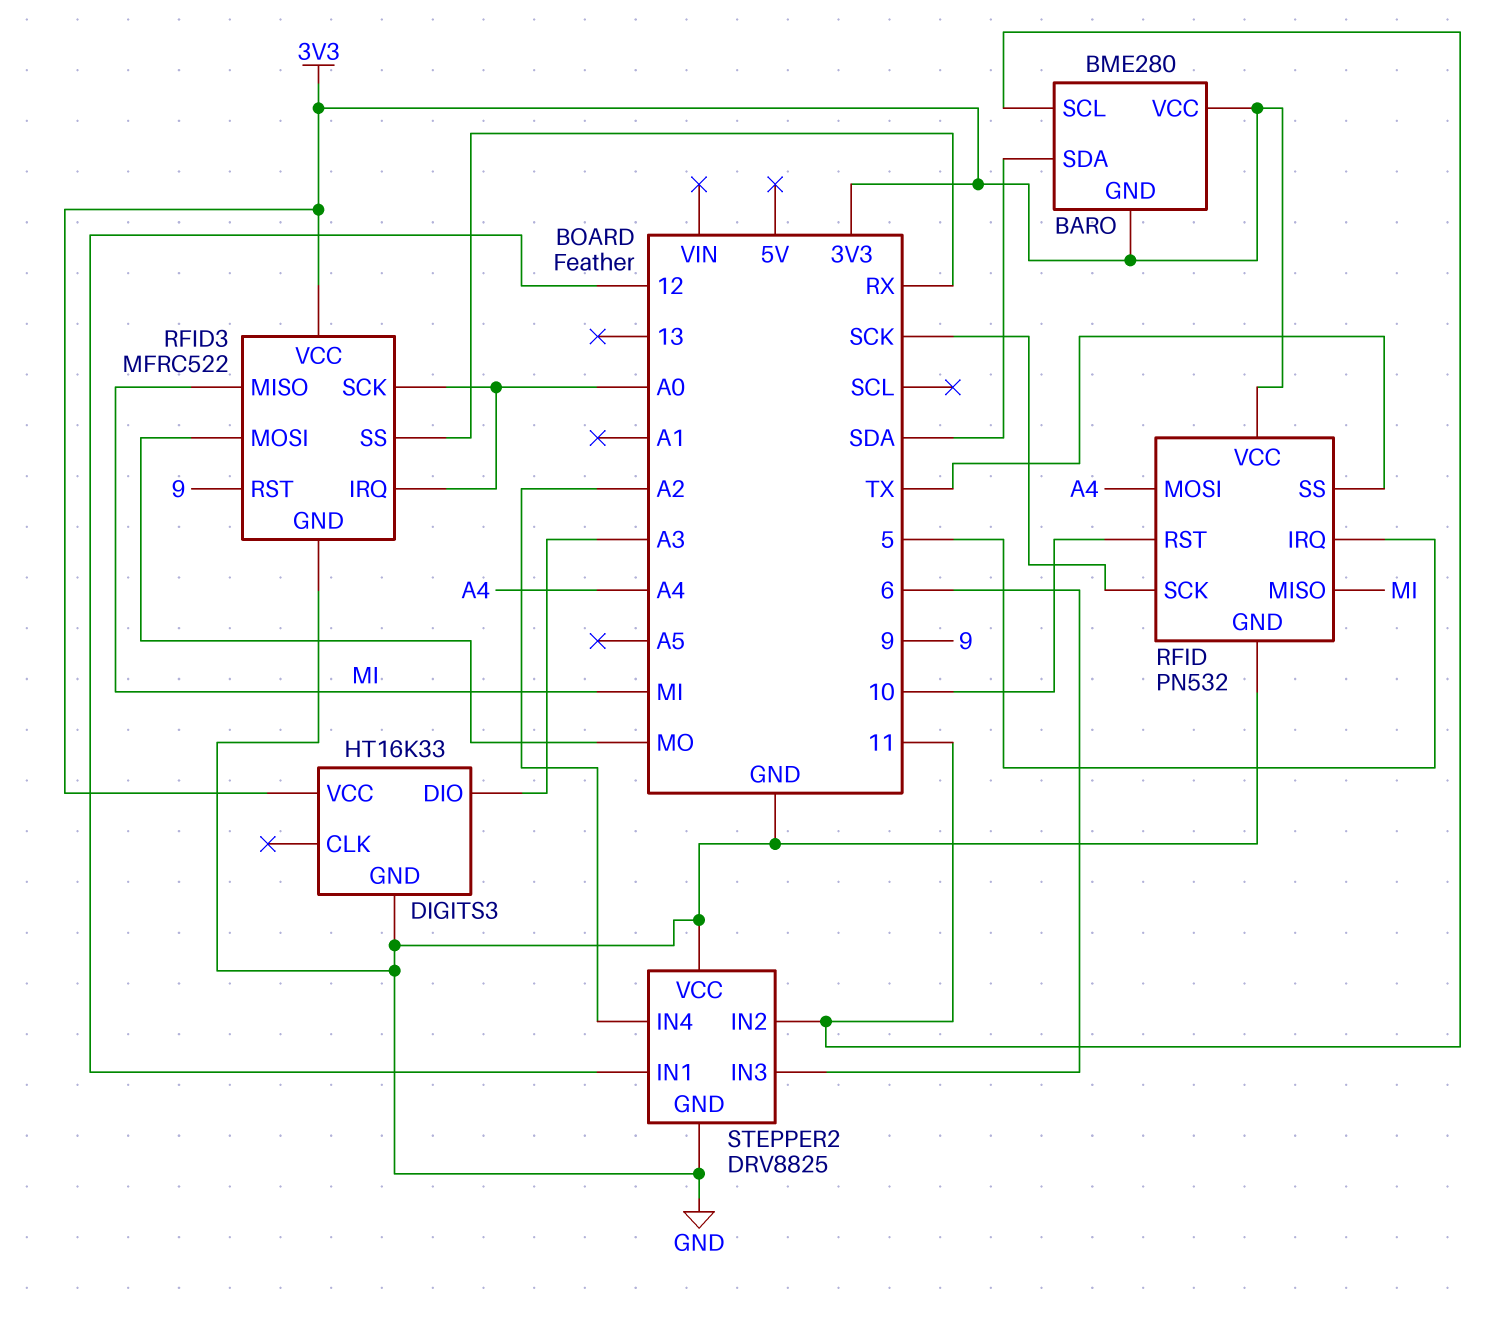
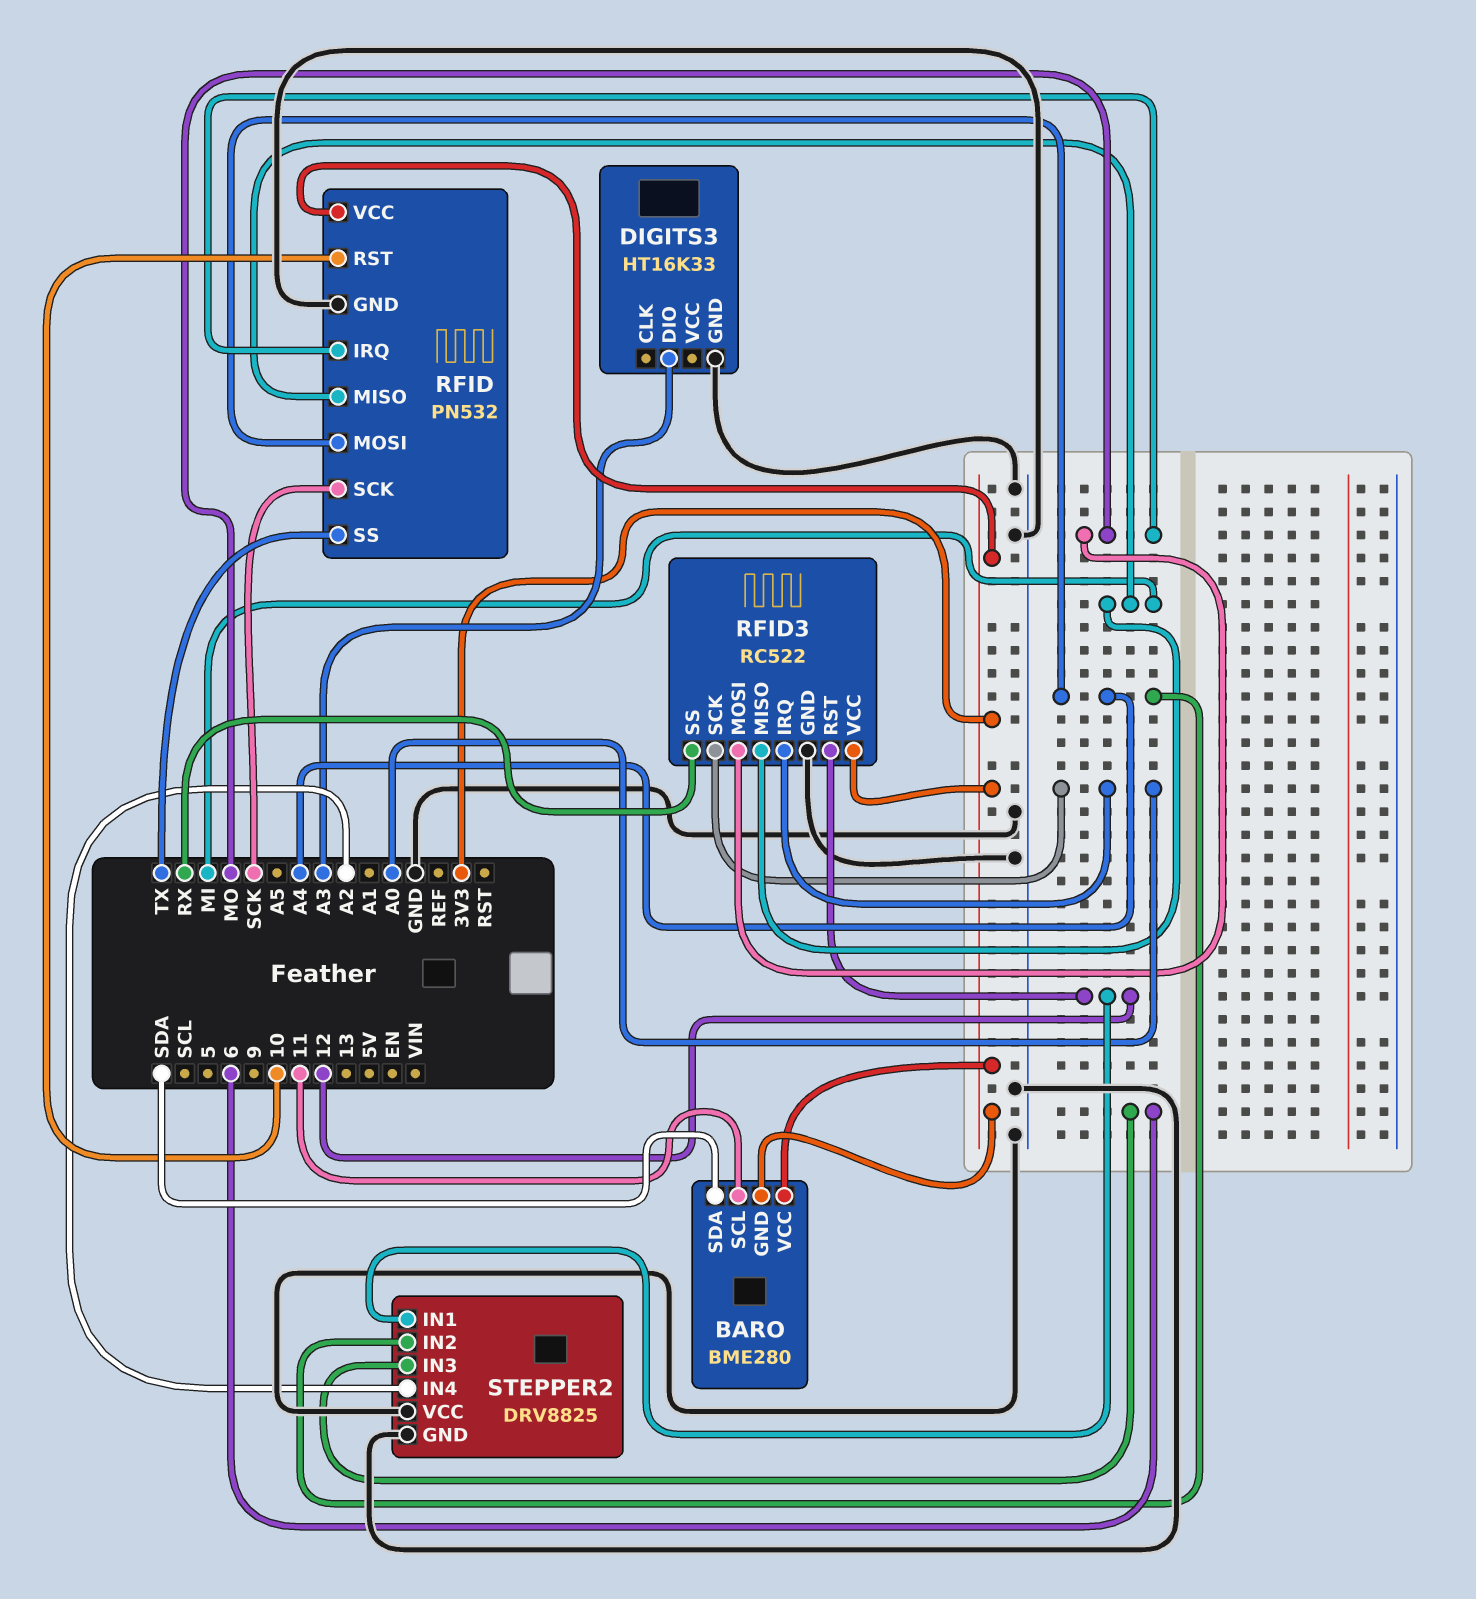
DIGITS3 pin VCC: 3V3 -> none
RFID pin IRQ: 5 -> MO
RFID3: MFRC522 -> RC522
RFID3 pin RST: 9 -> 12
STEPPER2 pin IN2: 11 -> A4

